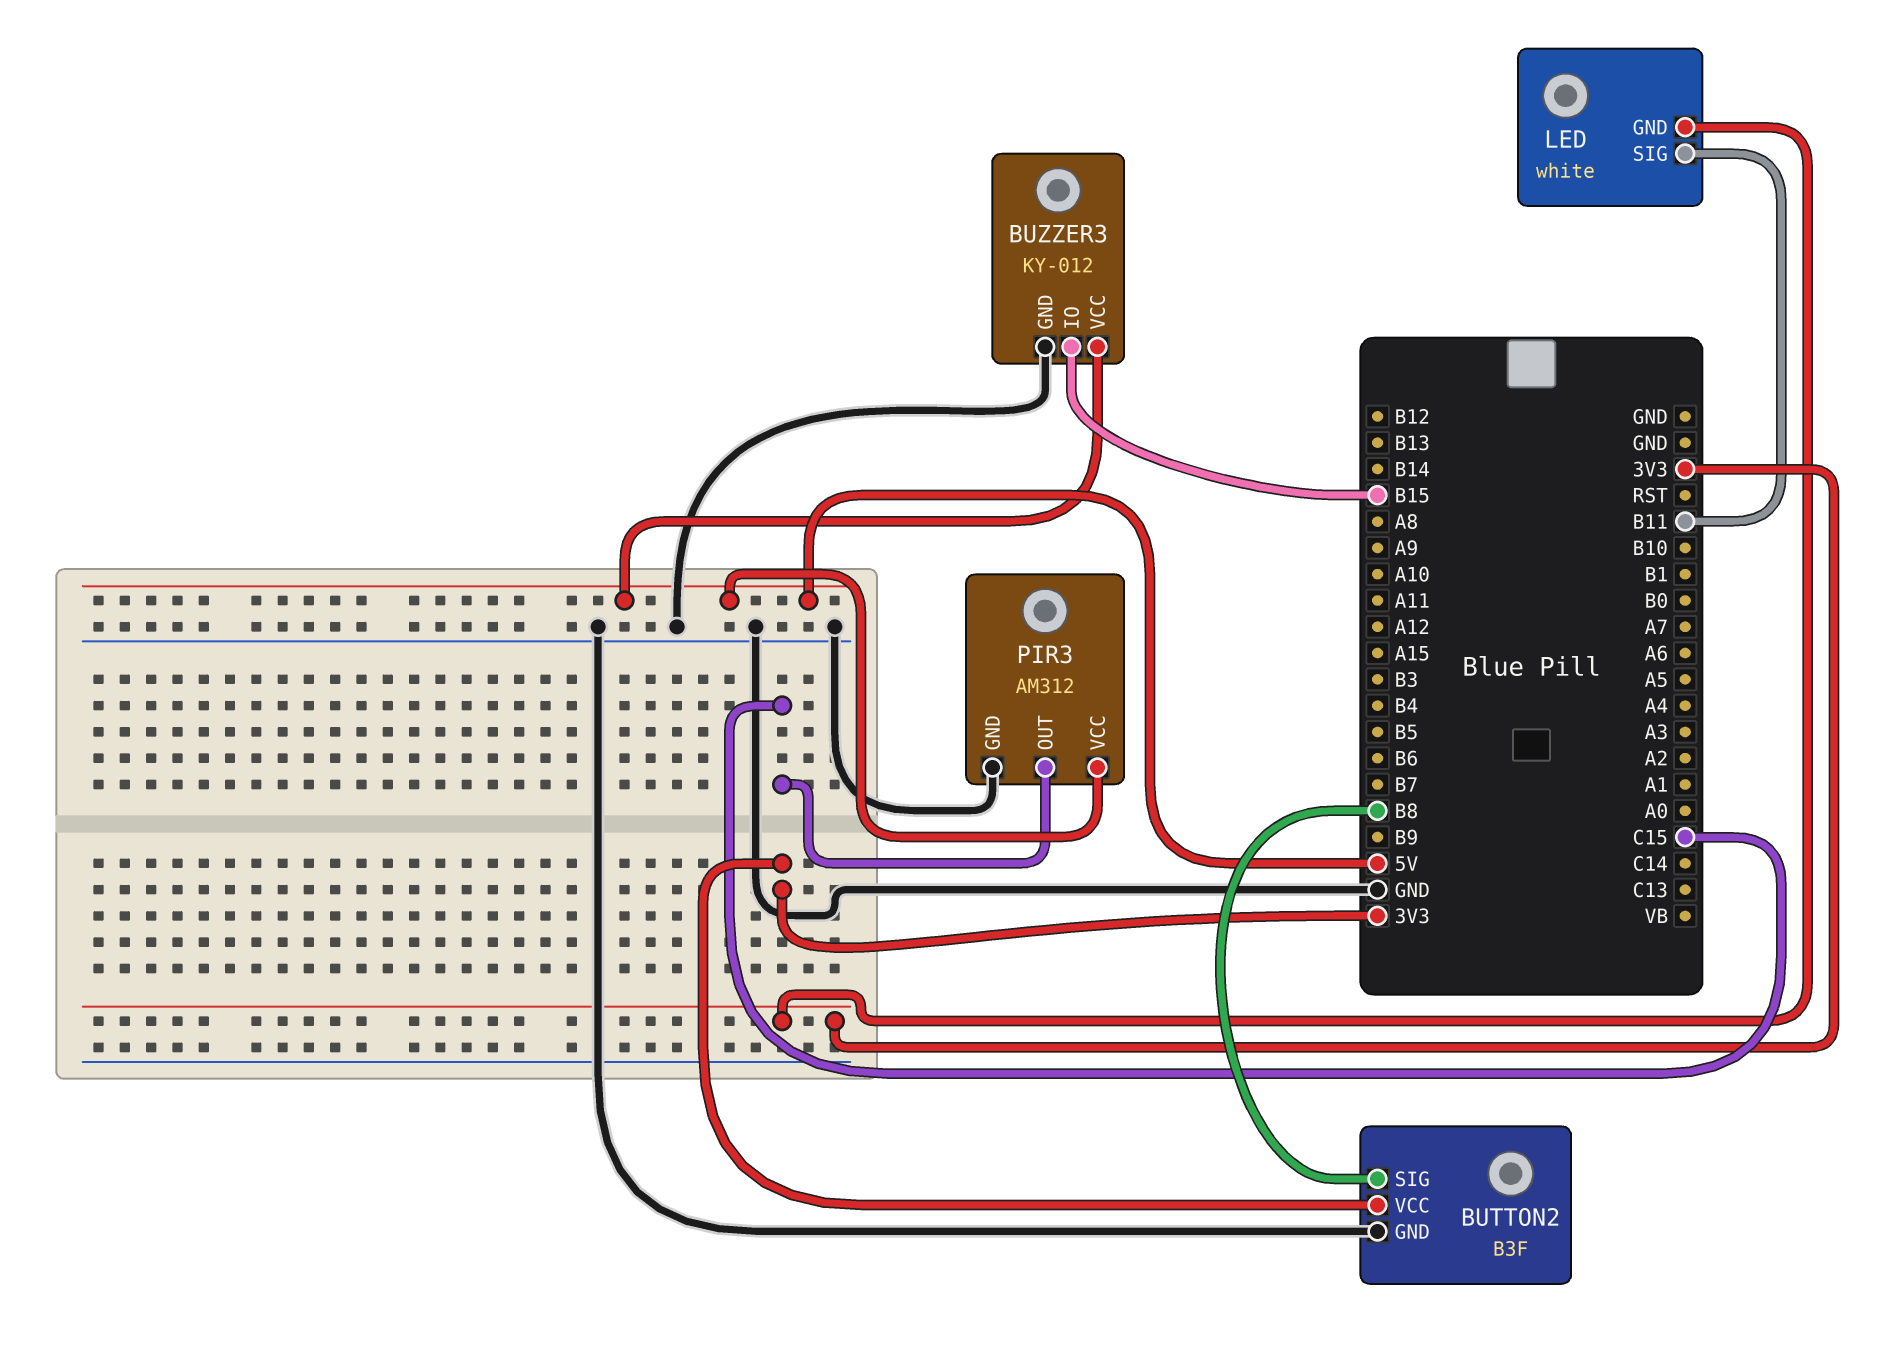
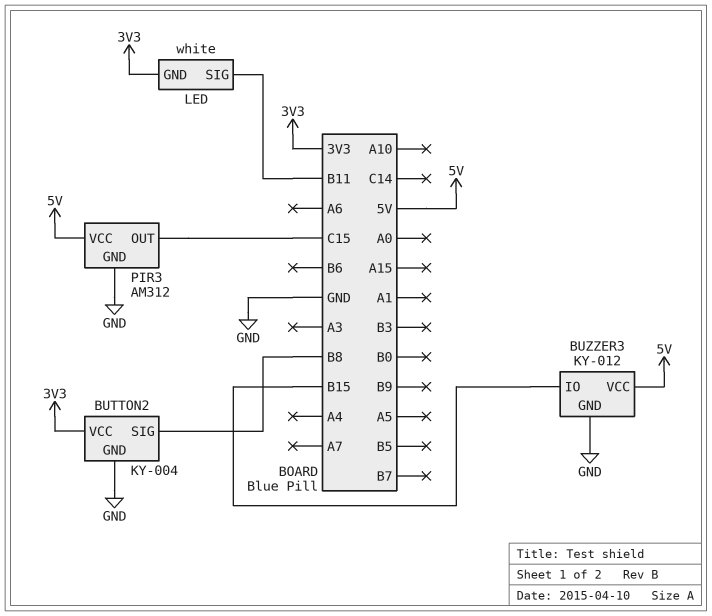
BUTTON2: B3F -> KY-004

